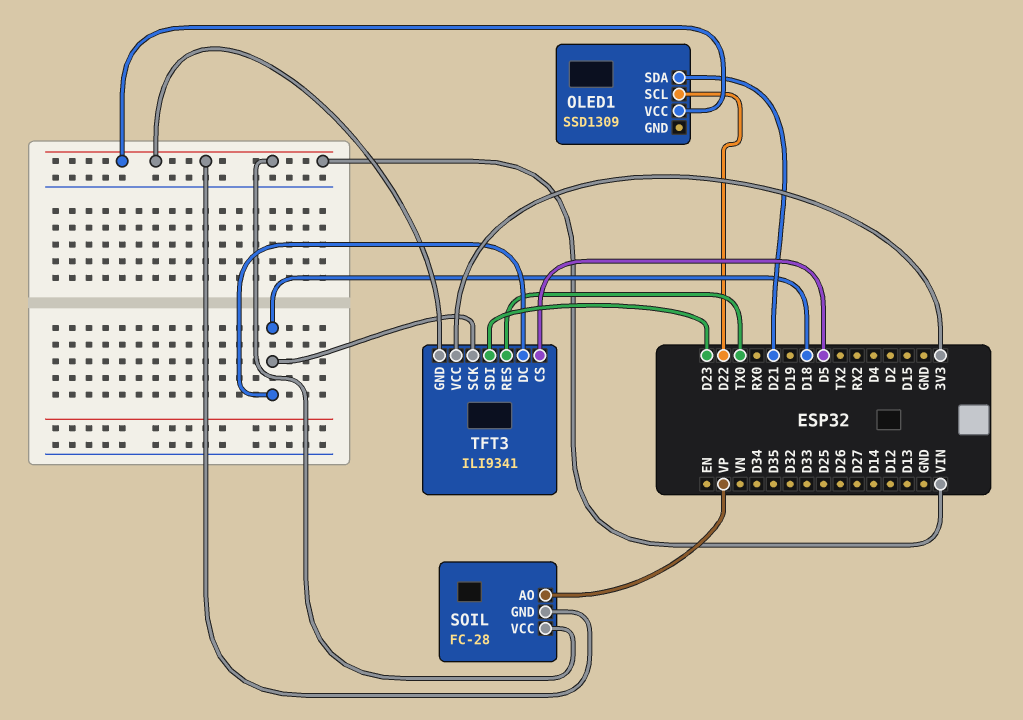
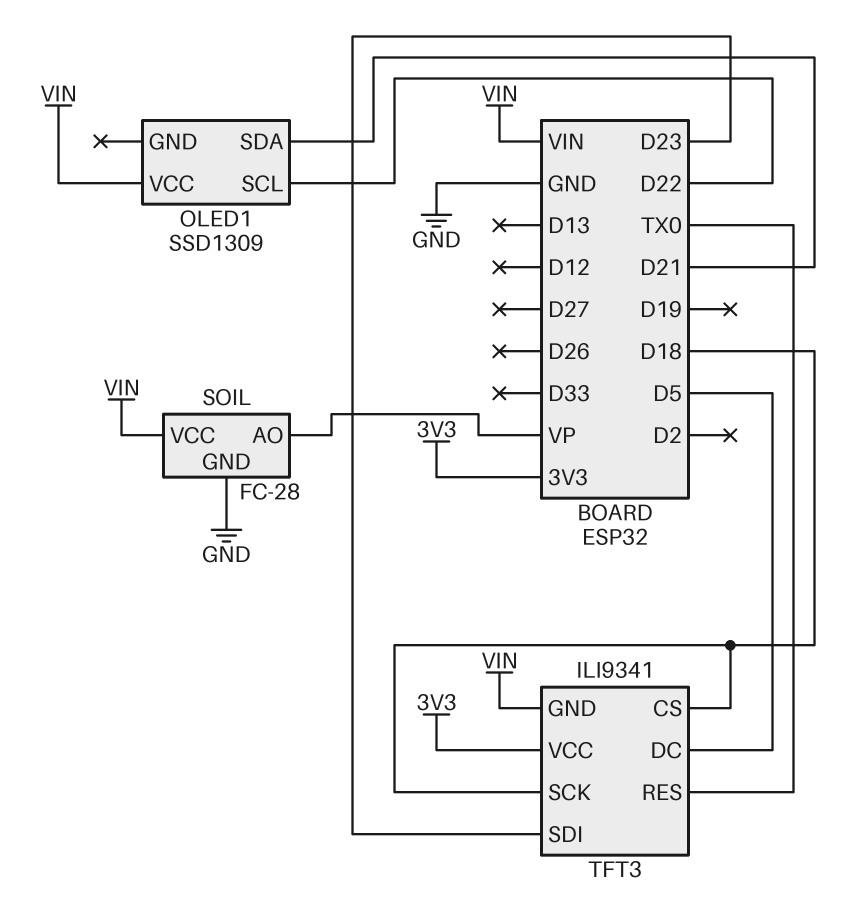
SOIL pin GND: VIN -> GND
TFT3 pin CS: D5 -> D18
TFT3 pin DC: D18 -> D5

